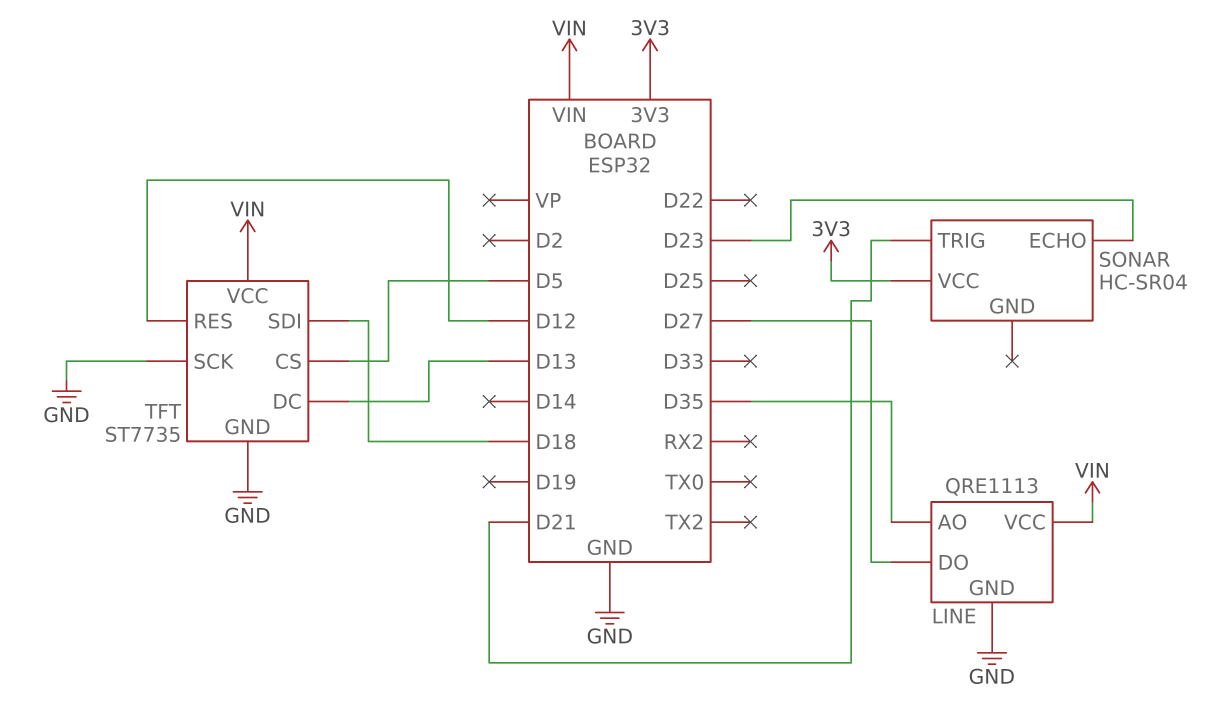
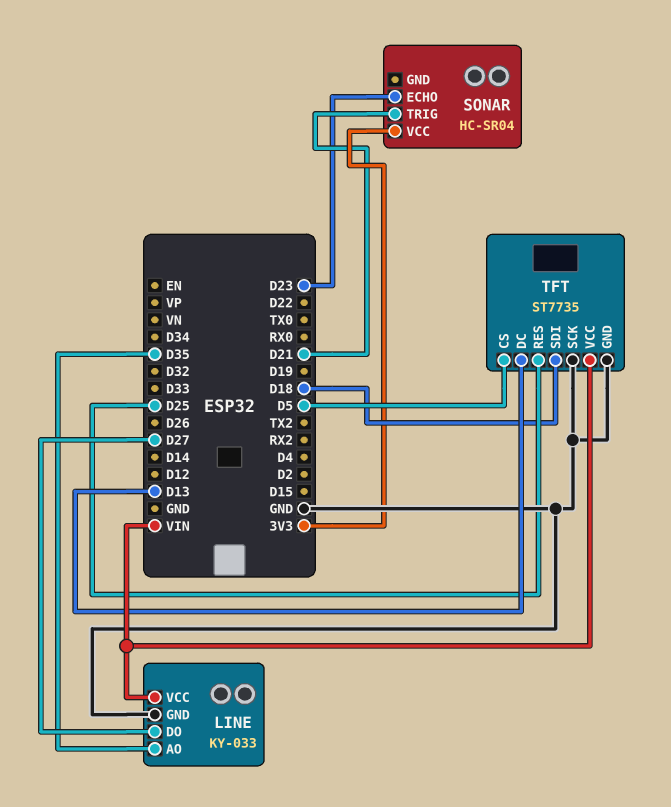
LINE: QRE1113 -> KY-033
TFT pin RES: D12 -> D25

